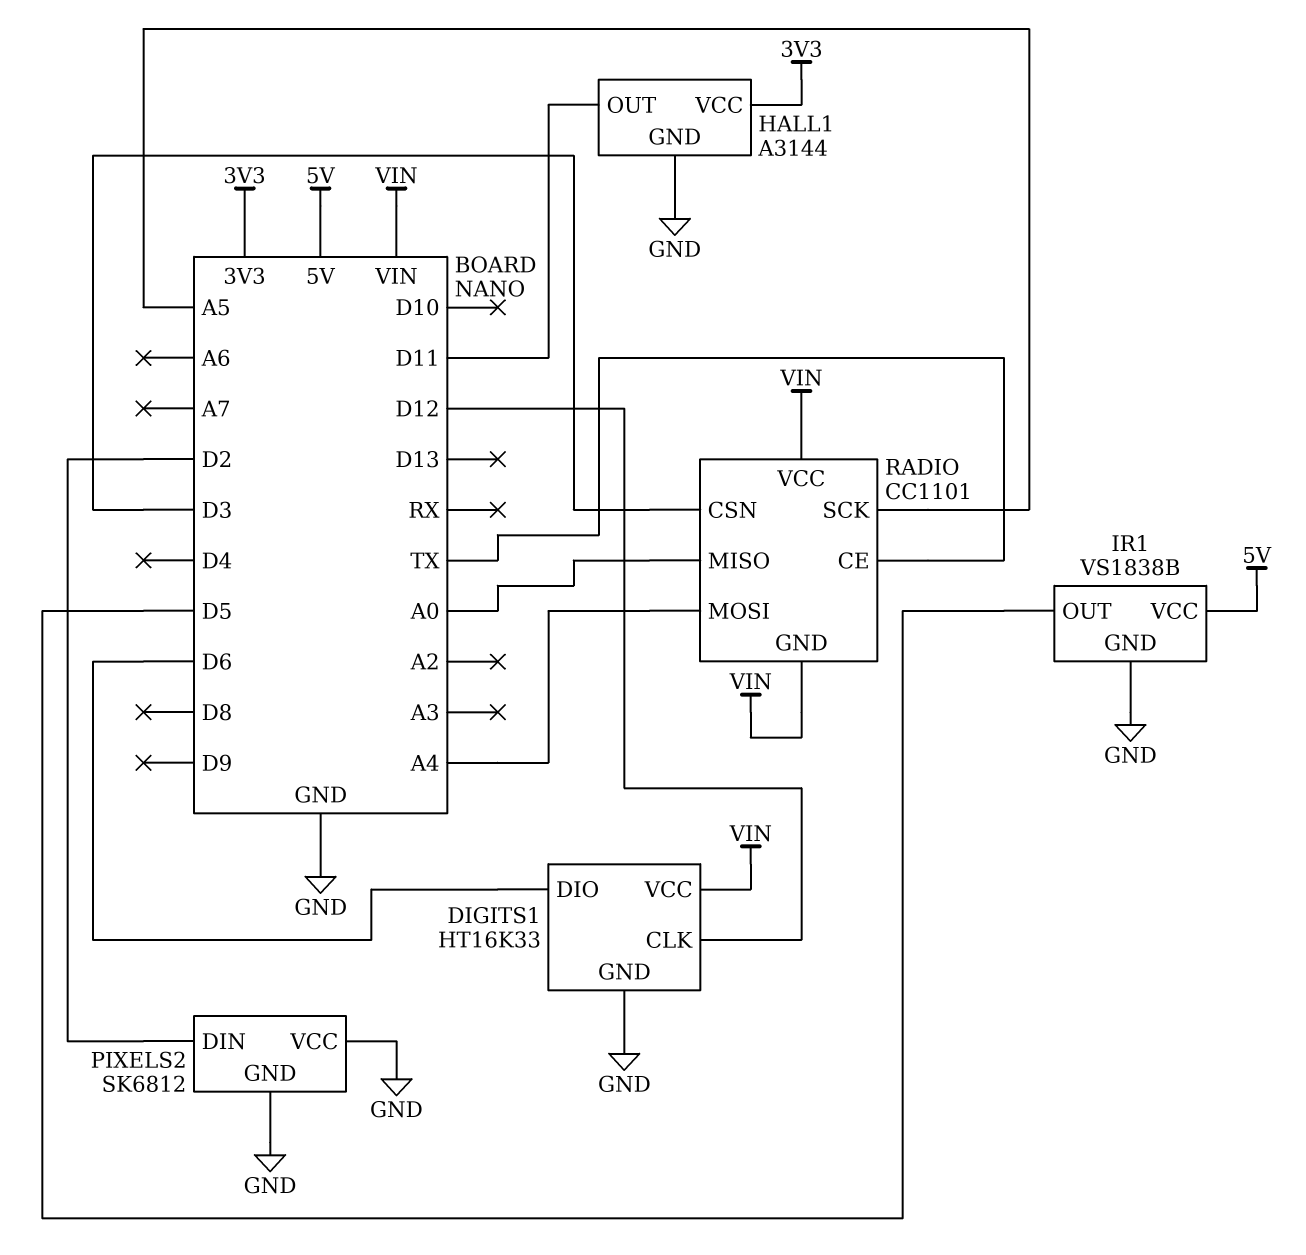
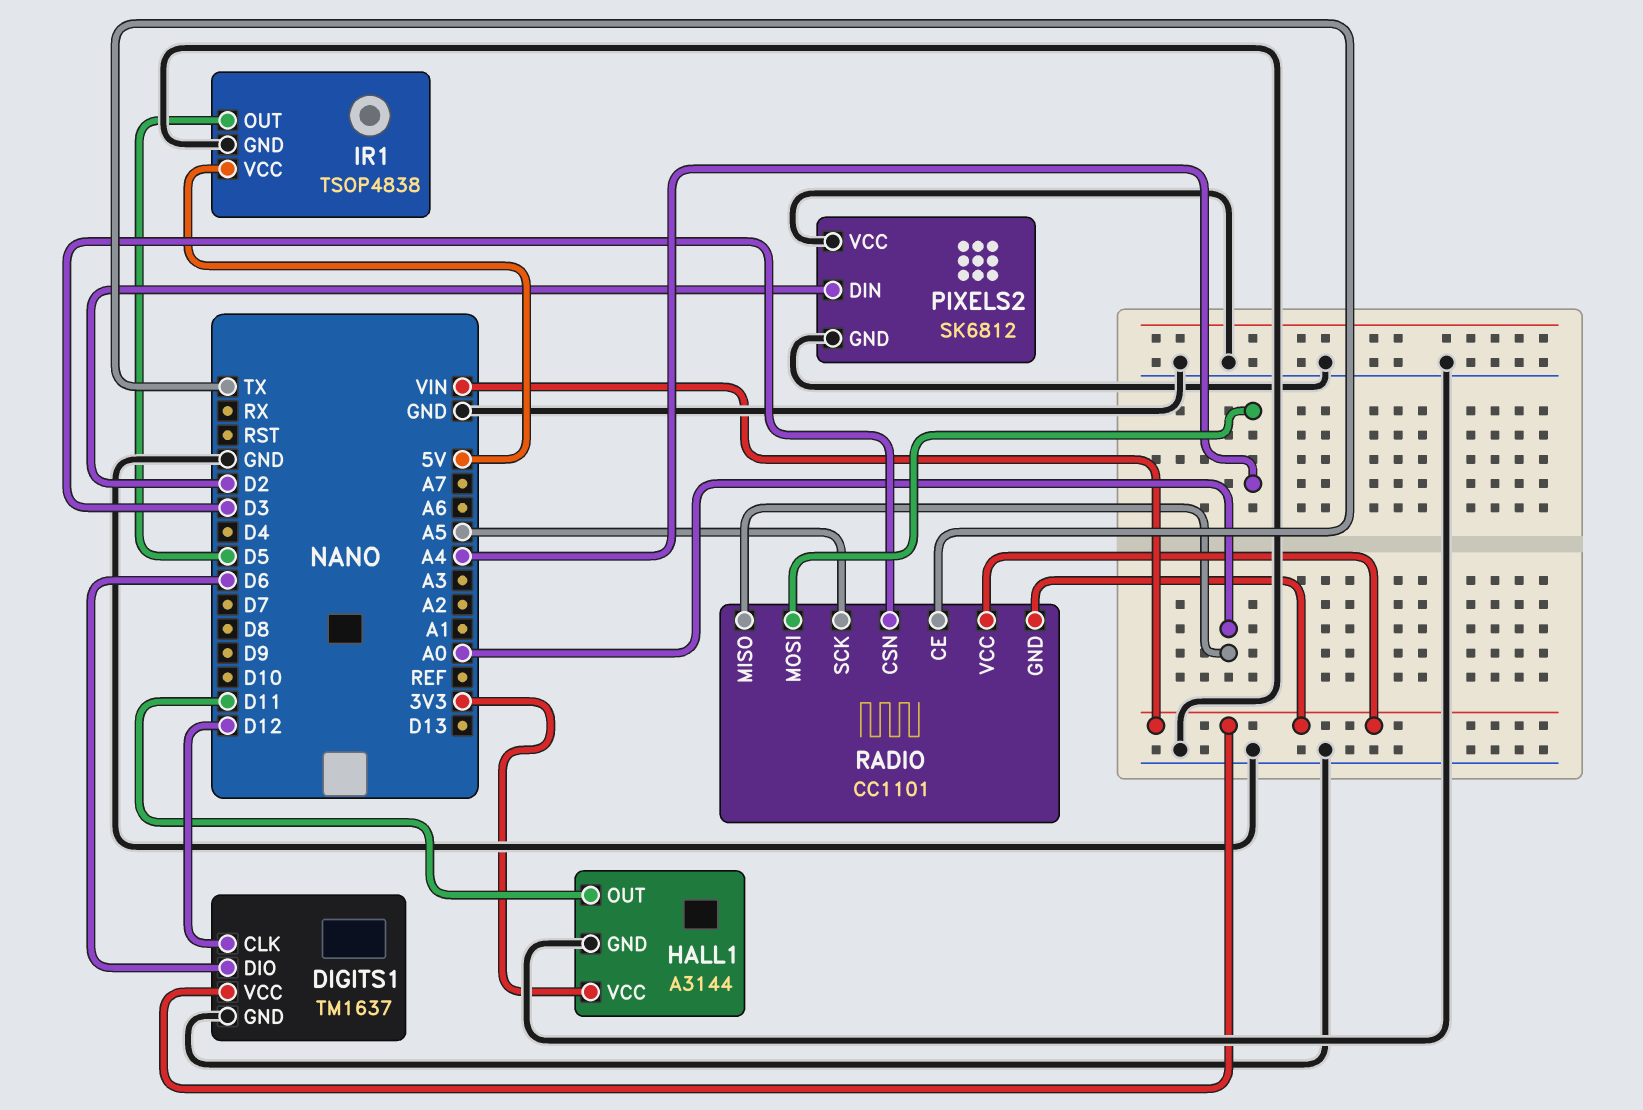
DIGITS1: HT16K33 -> TM1637
IR1: VS1838B -> TSOP4838

